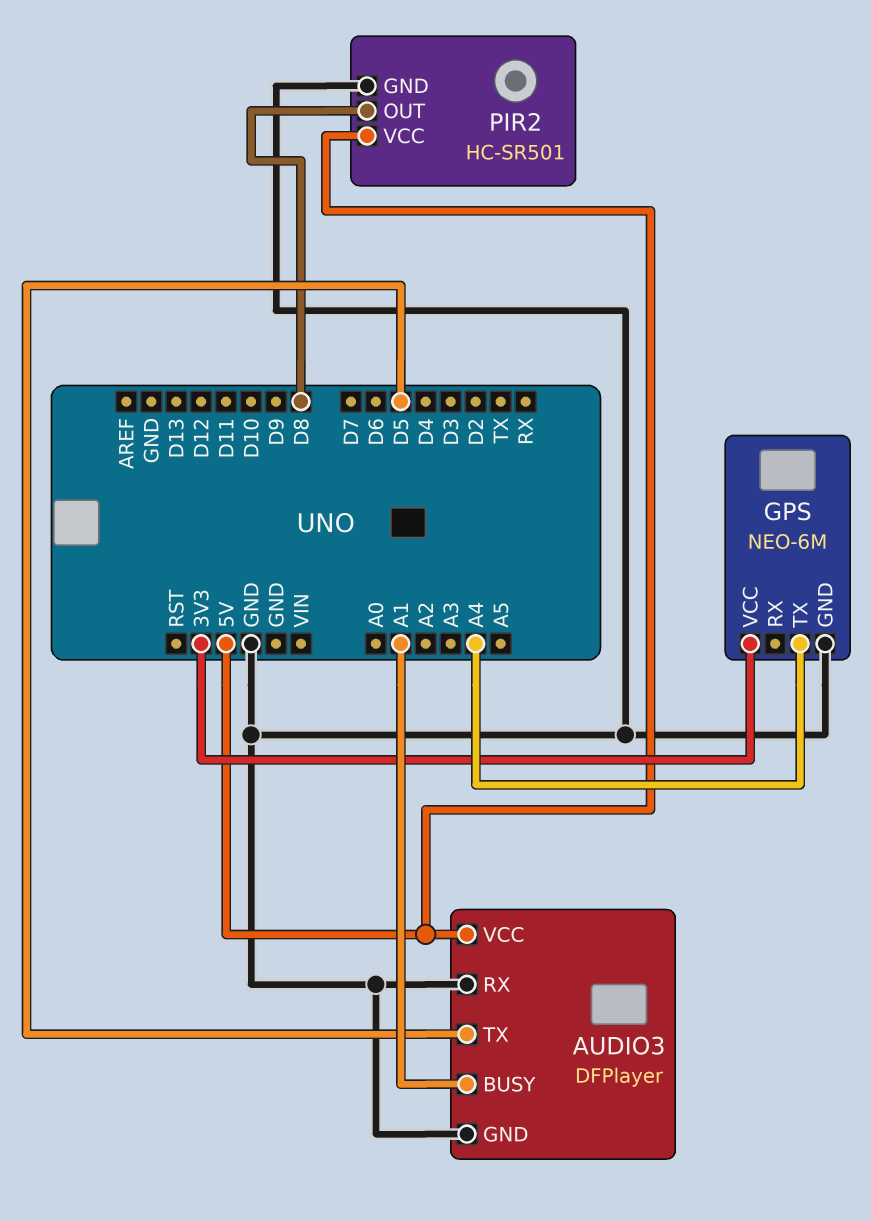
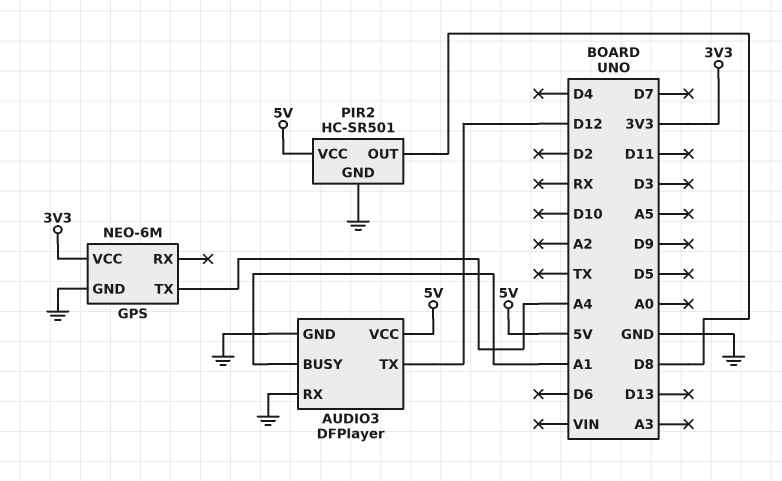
AUDIO3 pin TX: D5 -> D12

